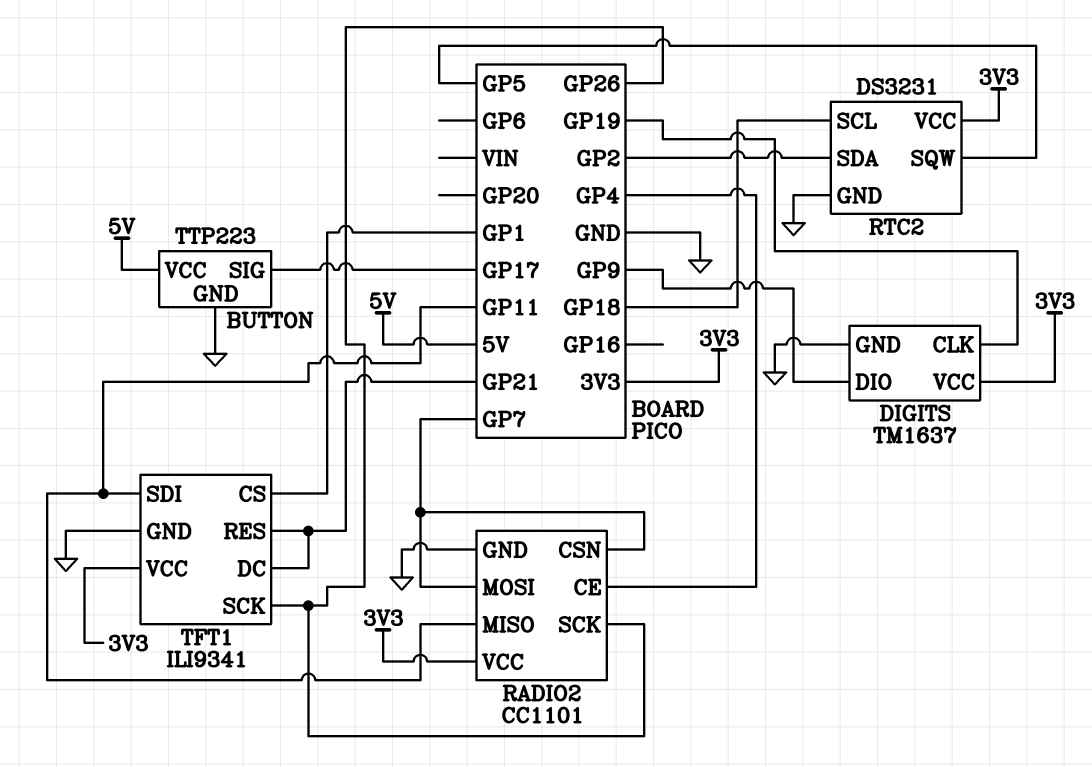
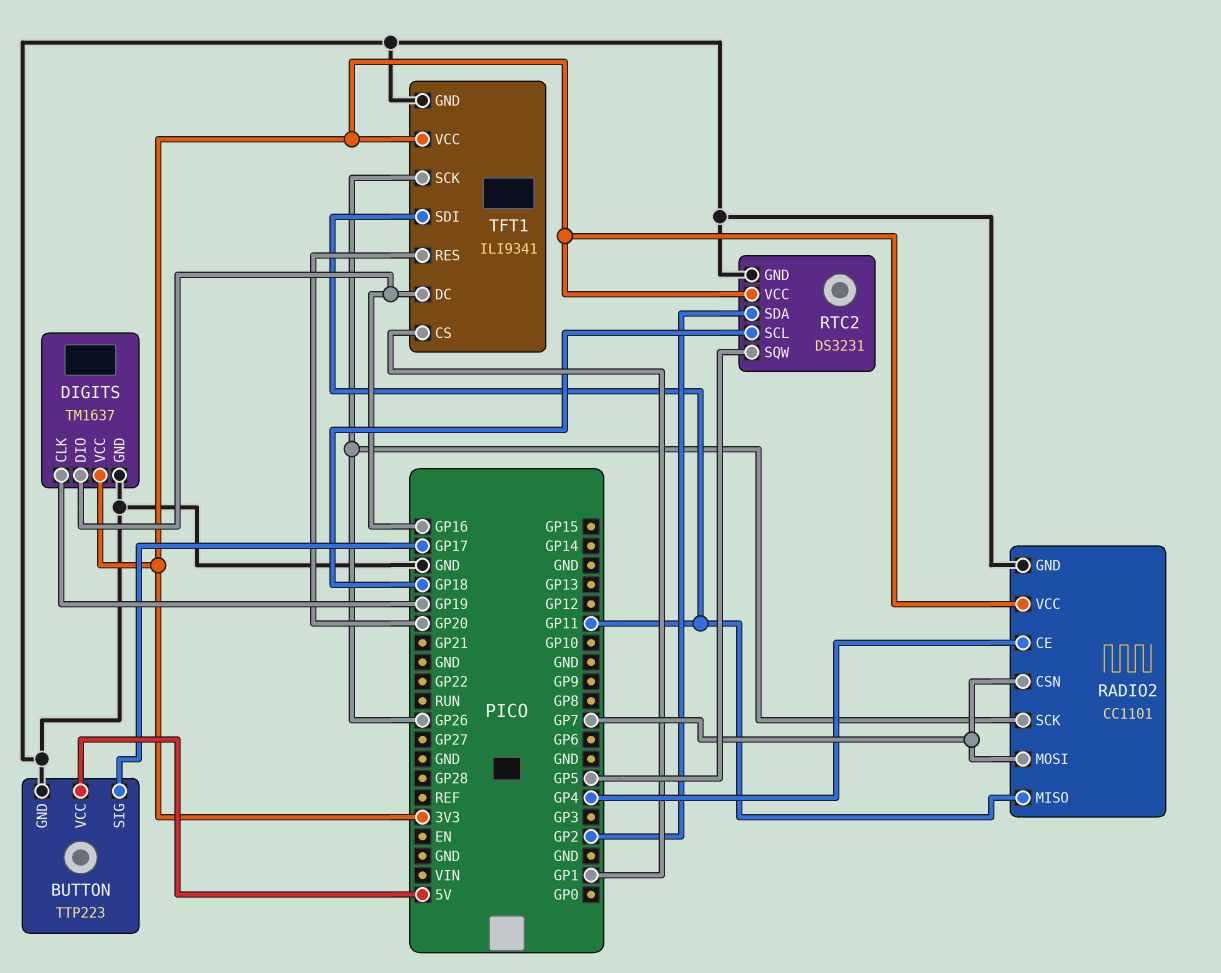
DIGITS pin DIO: GP9 -> GP16
TFT1 pin DC: GP21 -> GP16
TFT1 pin RES: GP21 -> GP20

